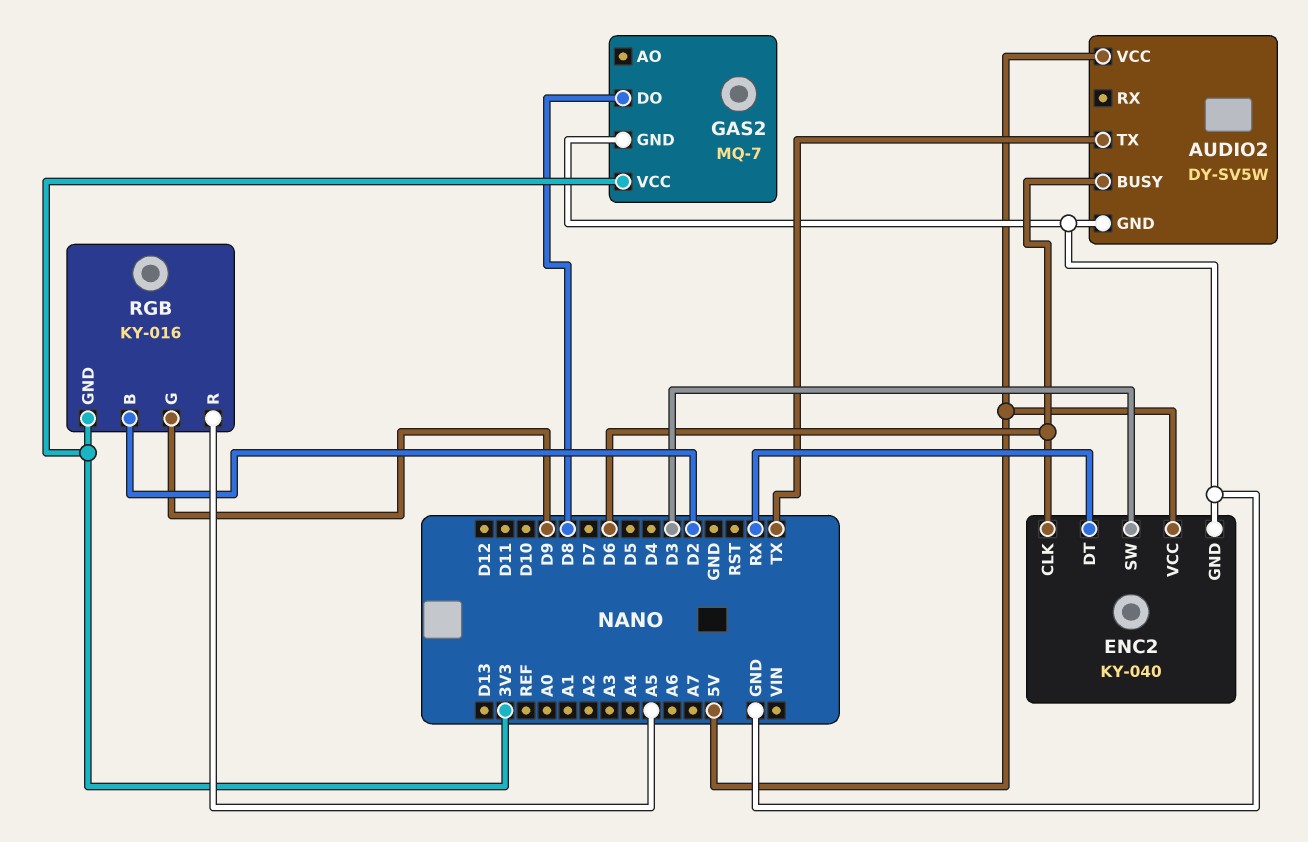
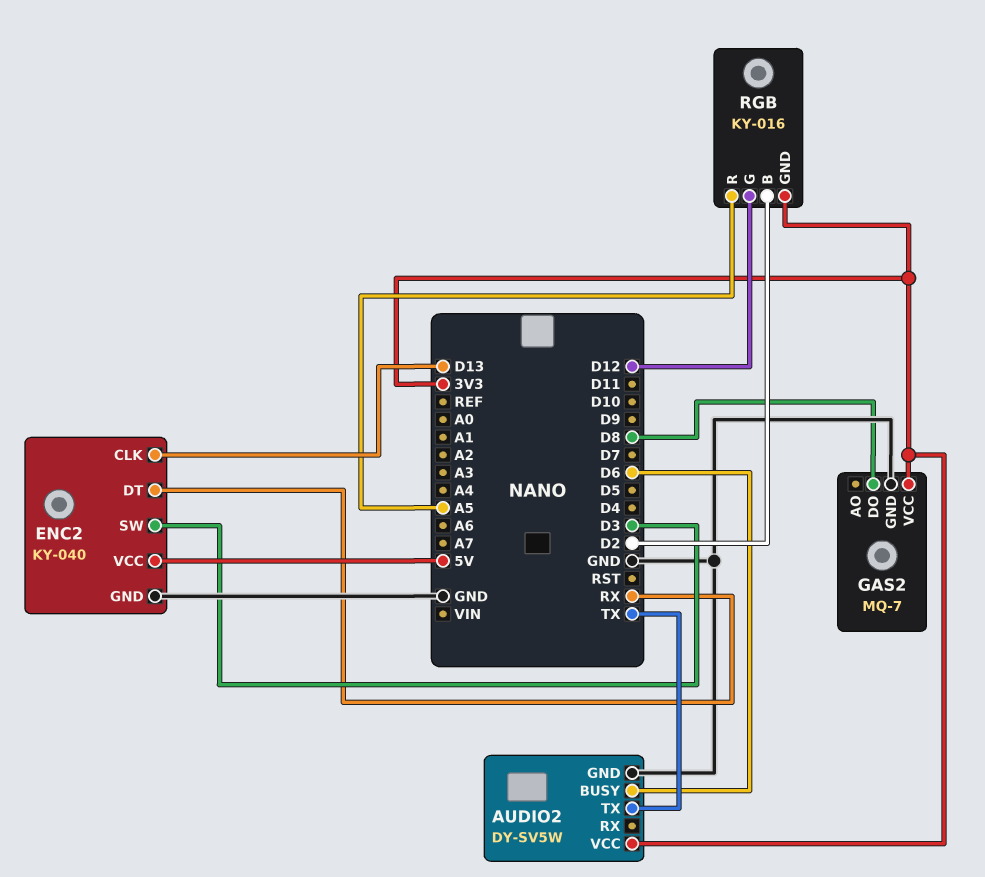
AUDIO2 pin VCC: 5V -> 3V3
ENC2 pin CLK: D6 -> D13
RGB pin G: D9 -> D12

